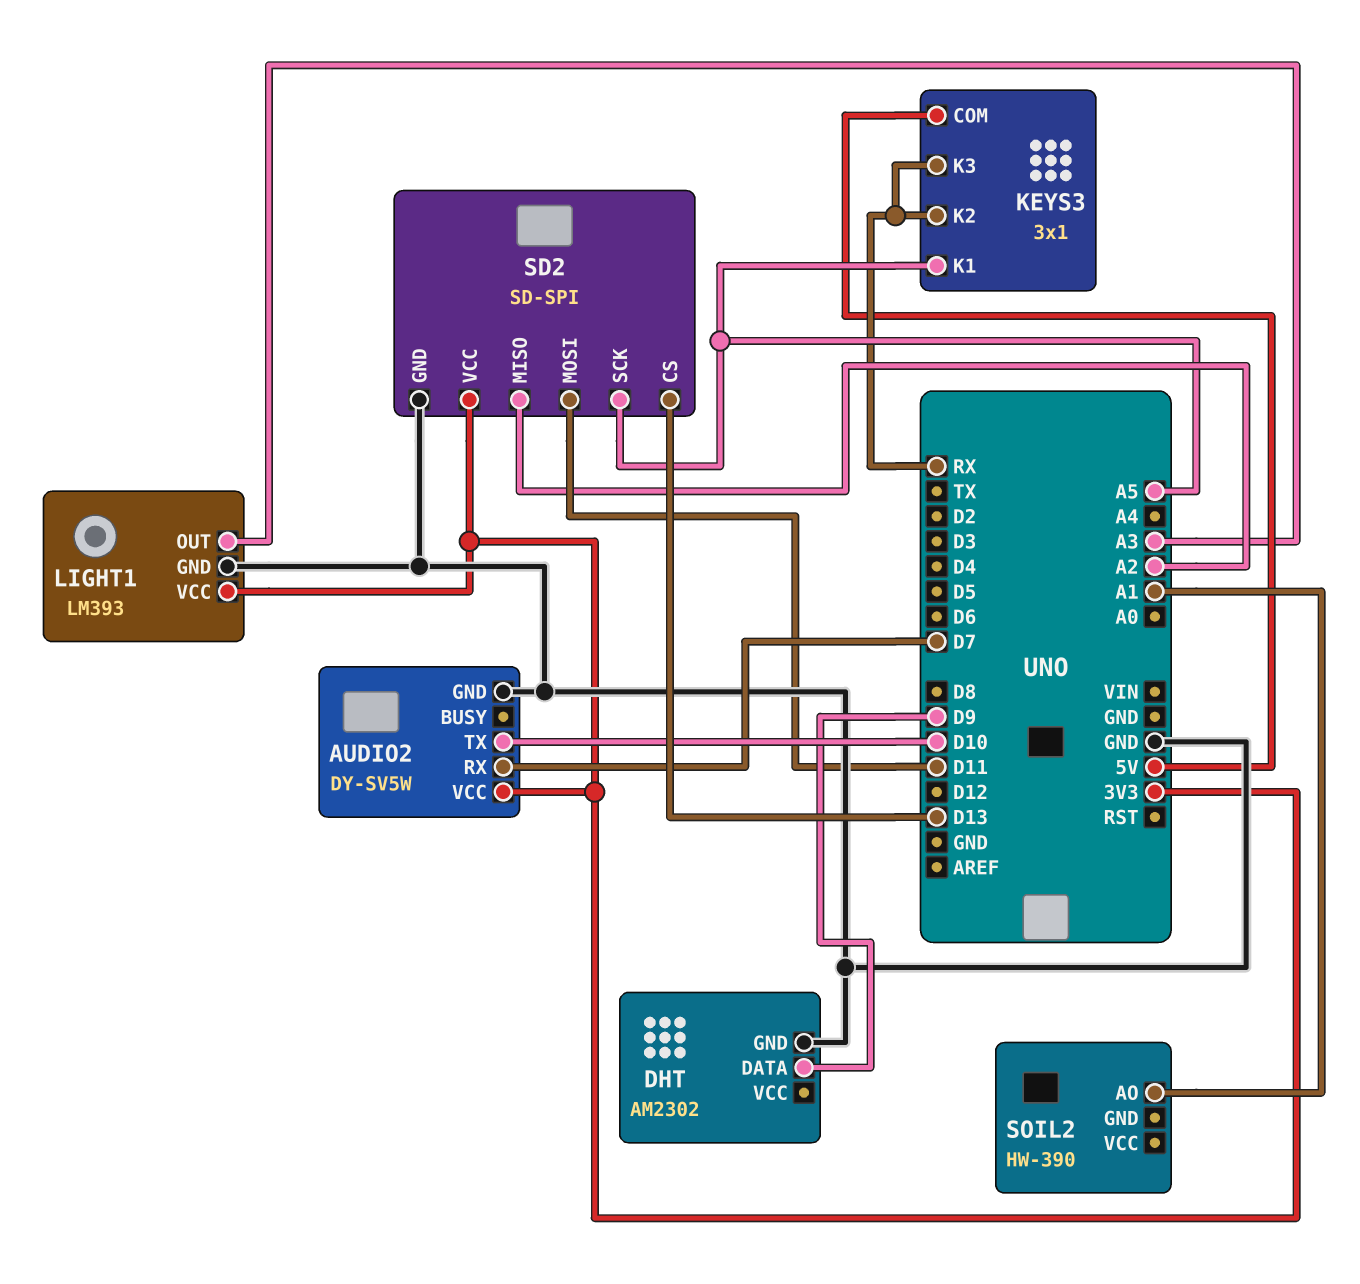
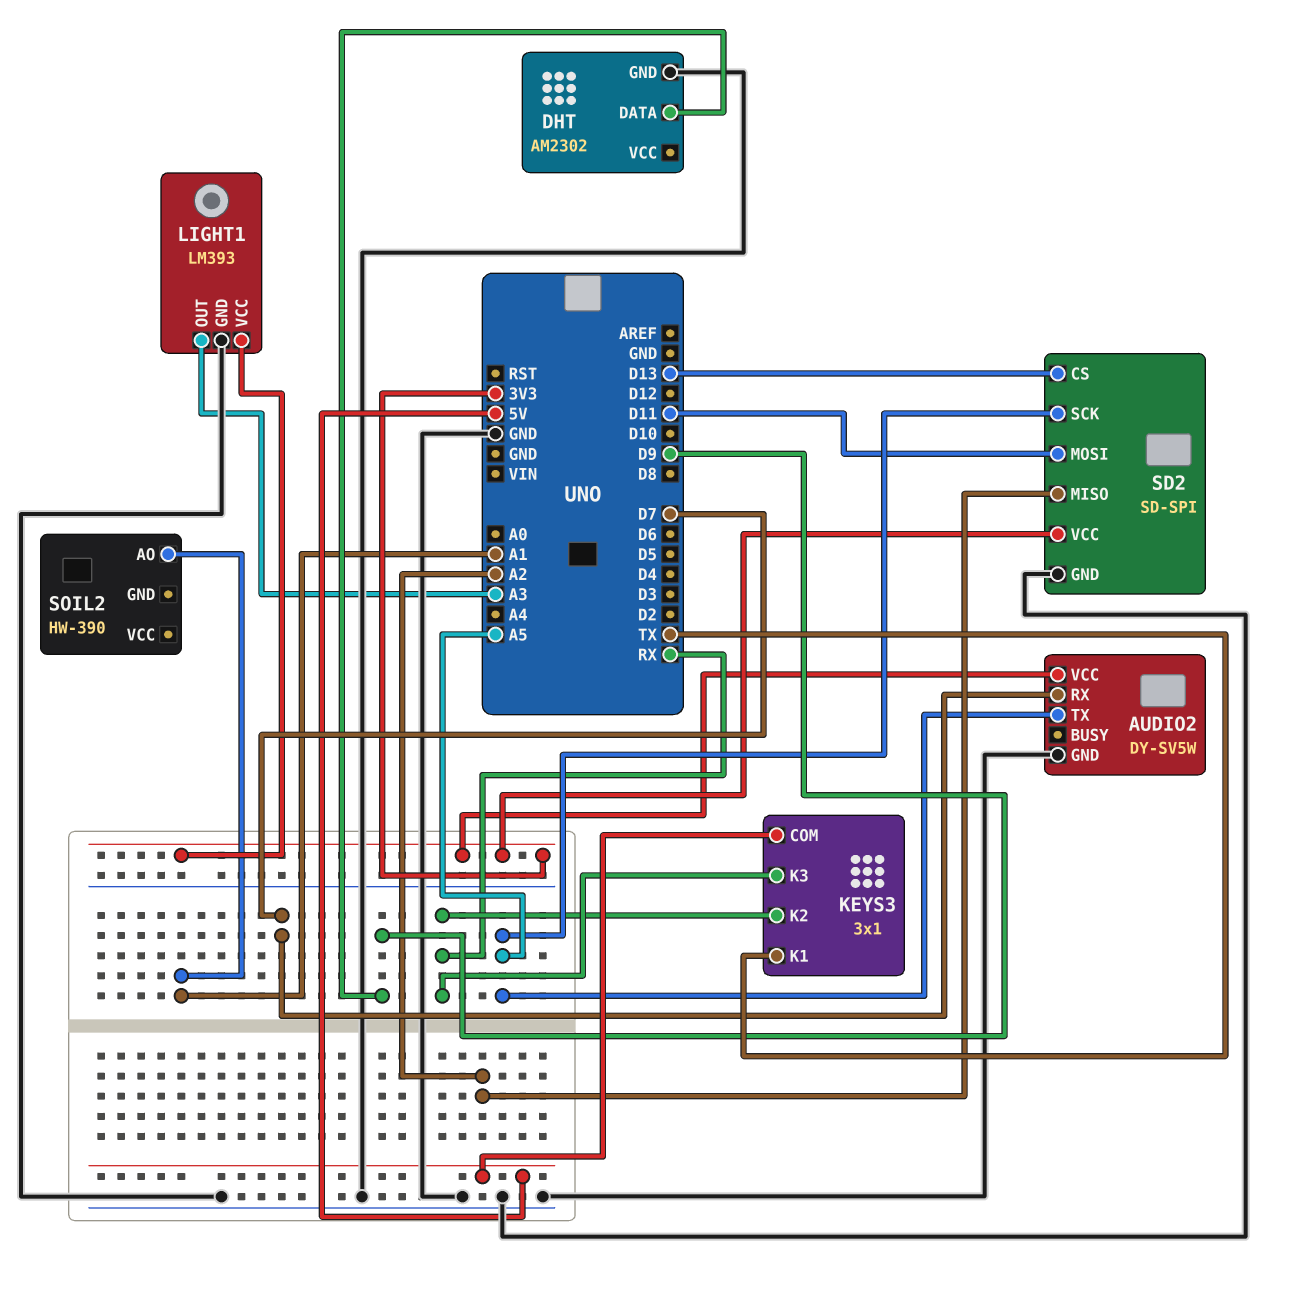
AUDIO2 pin TX: D10 -> A5
KEYS3 pin K1: A5 -> TX

